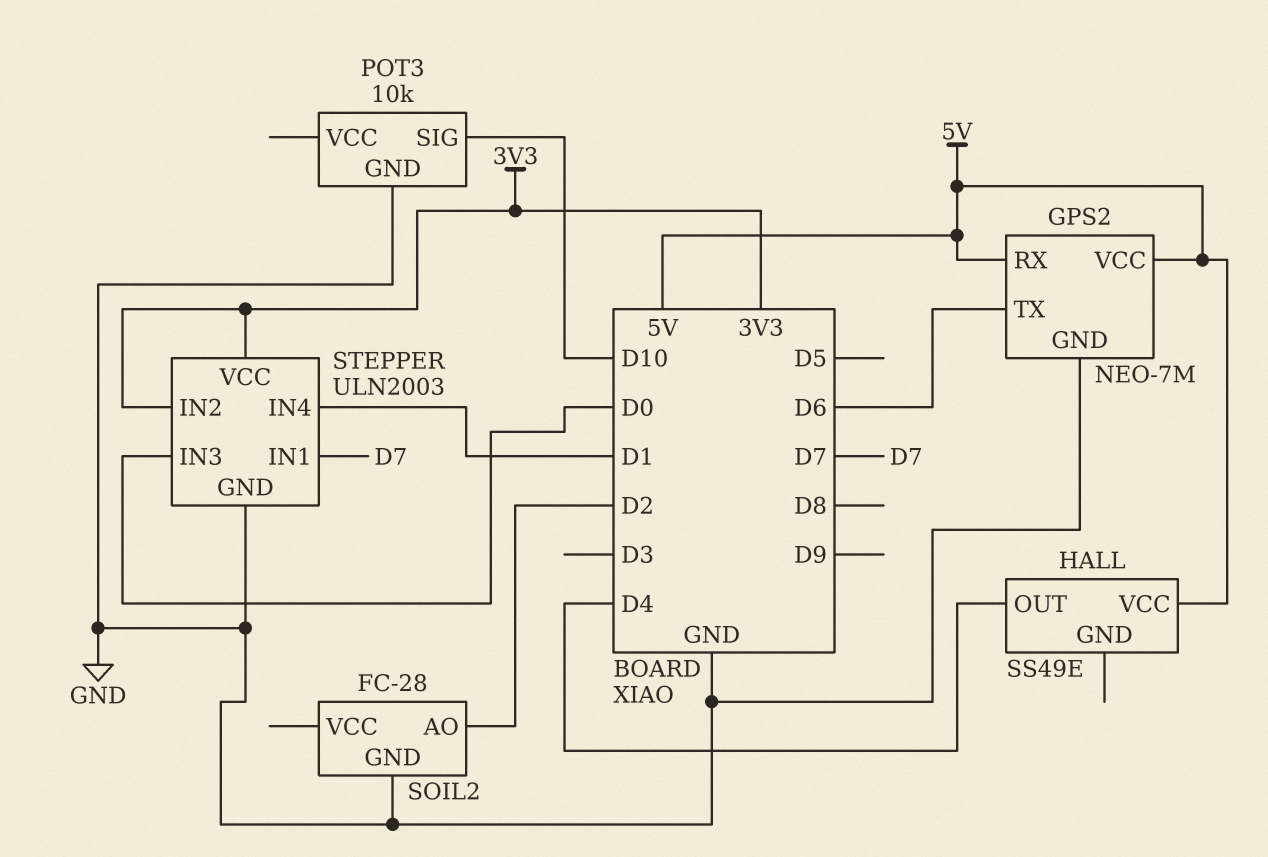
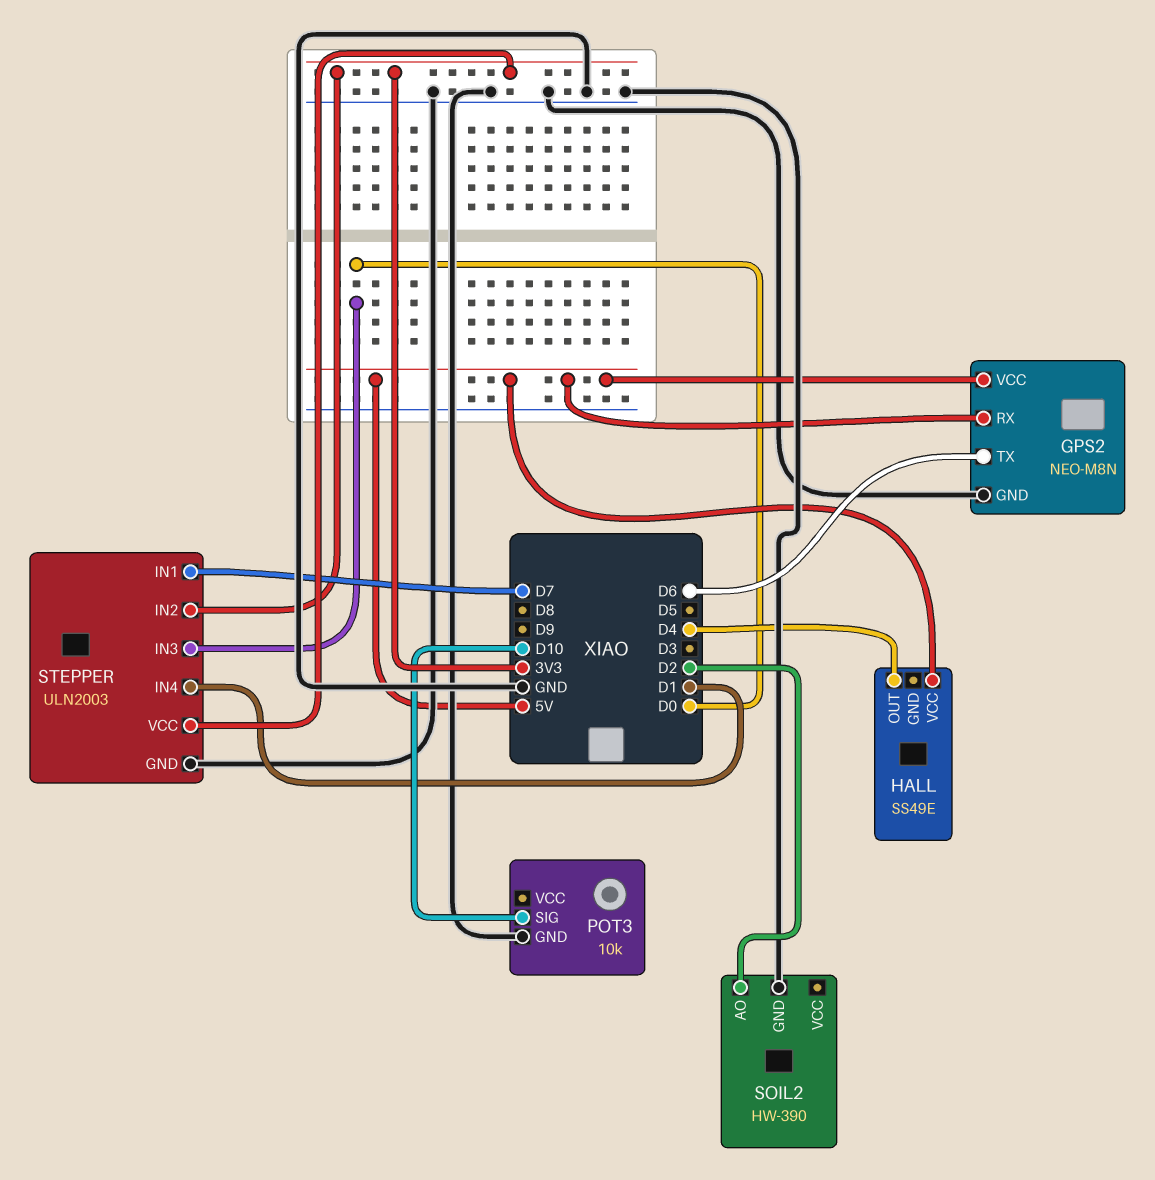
GPS2: NEO-7M -> NEO-M8N
SOIL2: FC-28 -> HW-390

